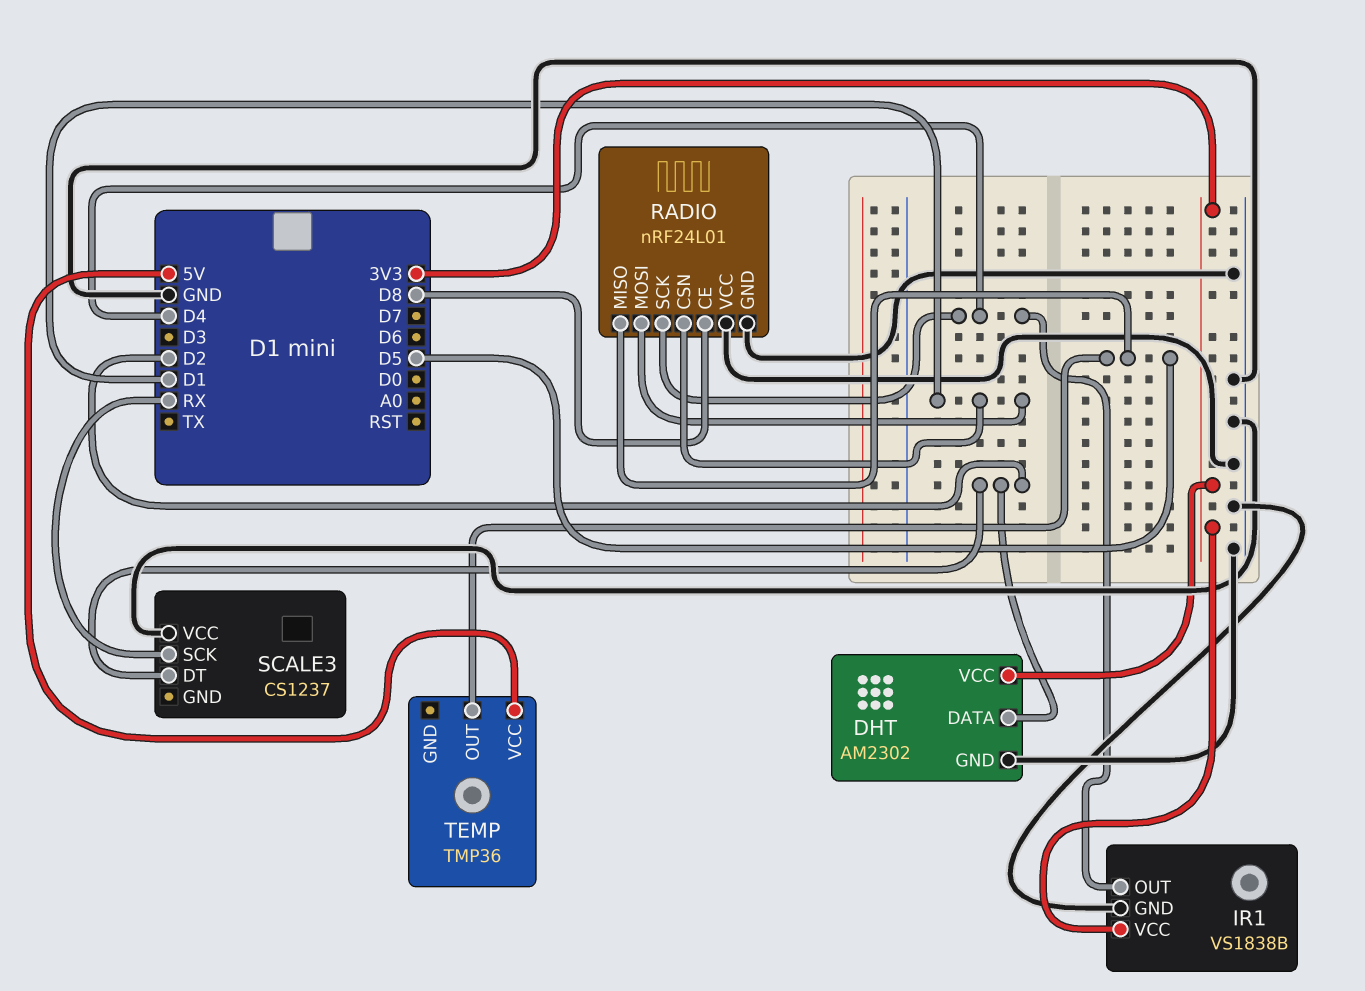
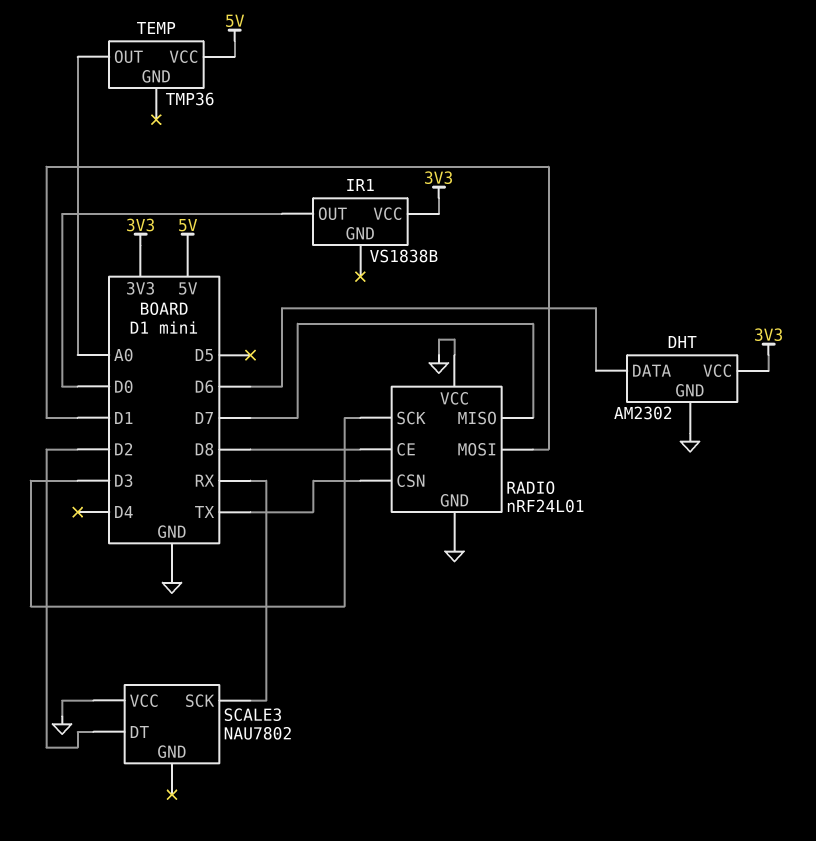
DHT pin DATA: D2 -> D6
IR1 pin GND: GND -> none
IR1 pin OUT: D4 -> D0
RADIO pin CSN: D1 -> TX
RADIO pin MISO: D5 -> D7
RADIO pin SCK: D4 -> D3
SCALE3: CS1237 -> NAU7802
TEMP pin OUT: D5 -> A0

